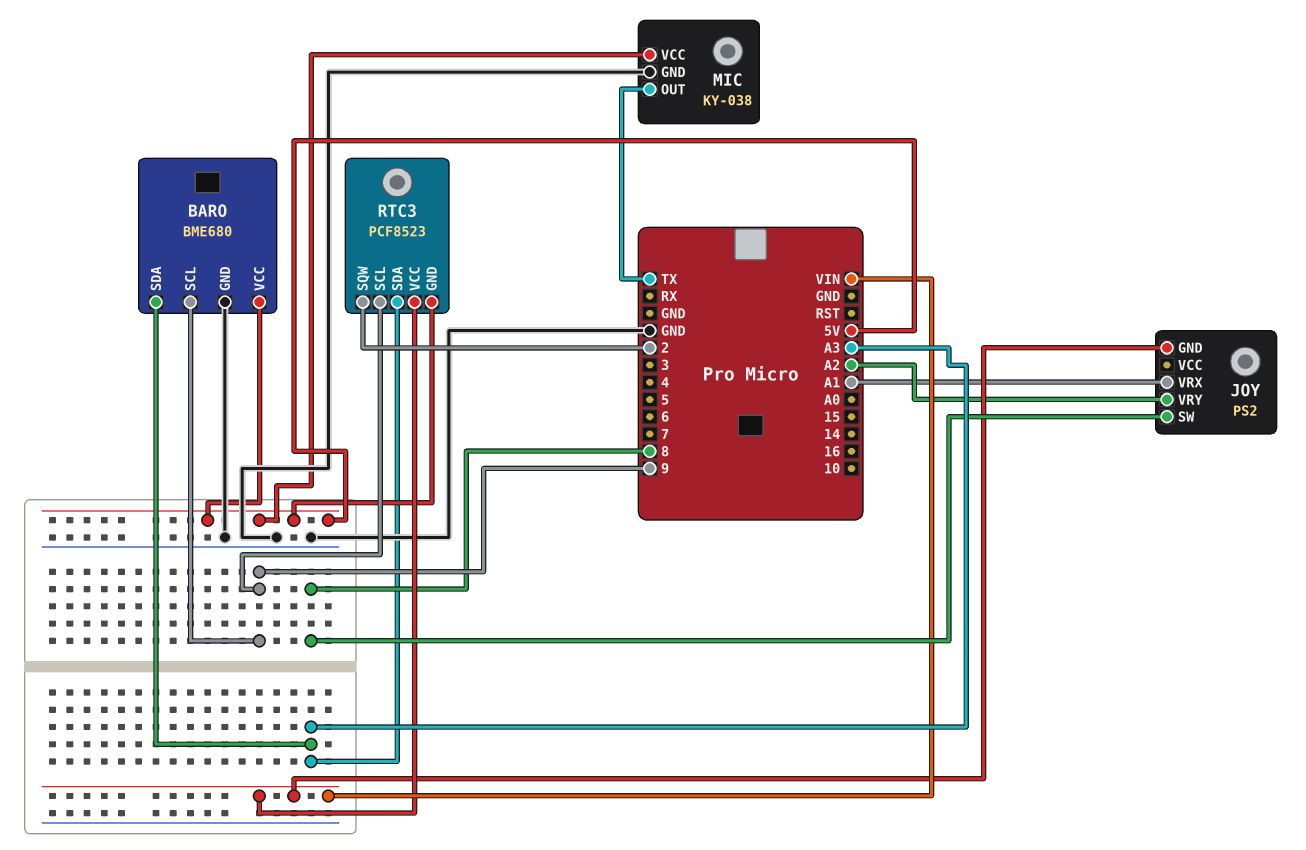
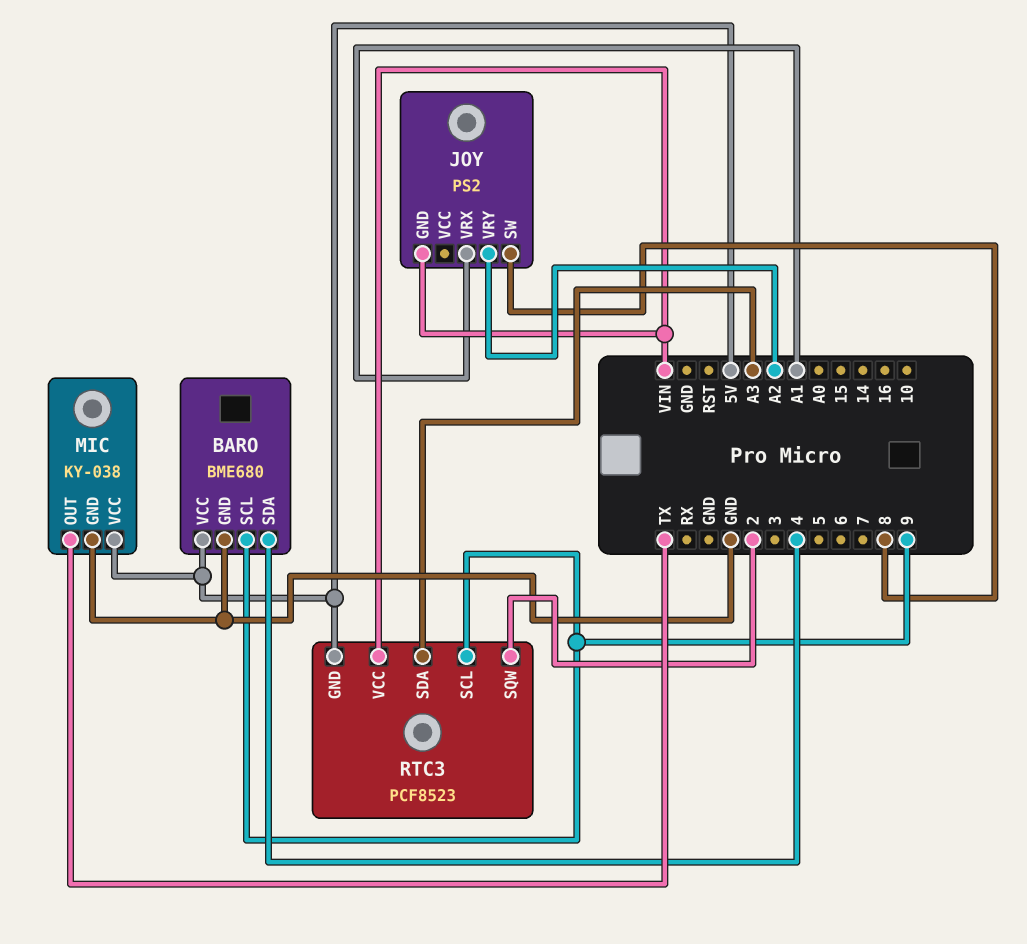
BARO pin SDA: A3 -> 4

